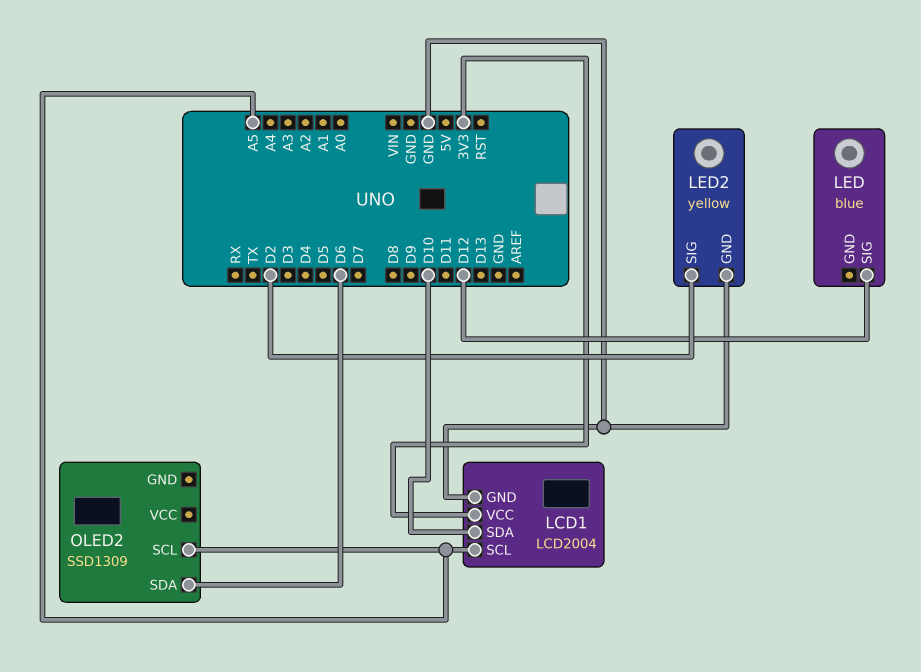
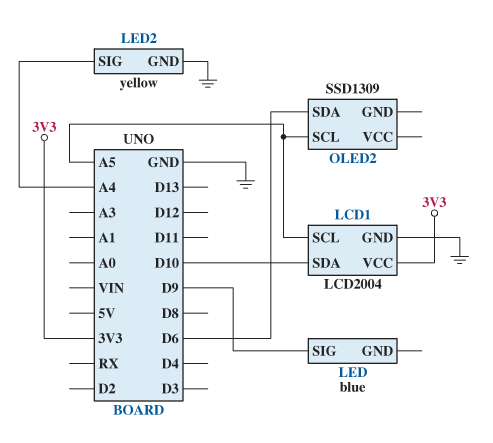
LED pin SIG: D12 -> D9
LED2 pin SIG: D2 -> A4

